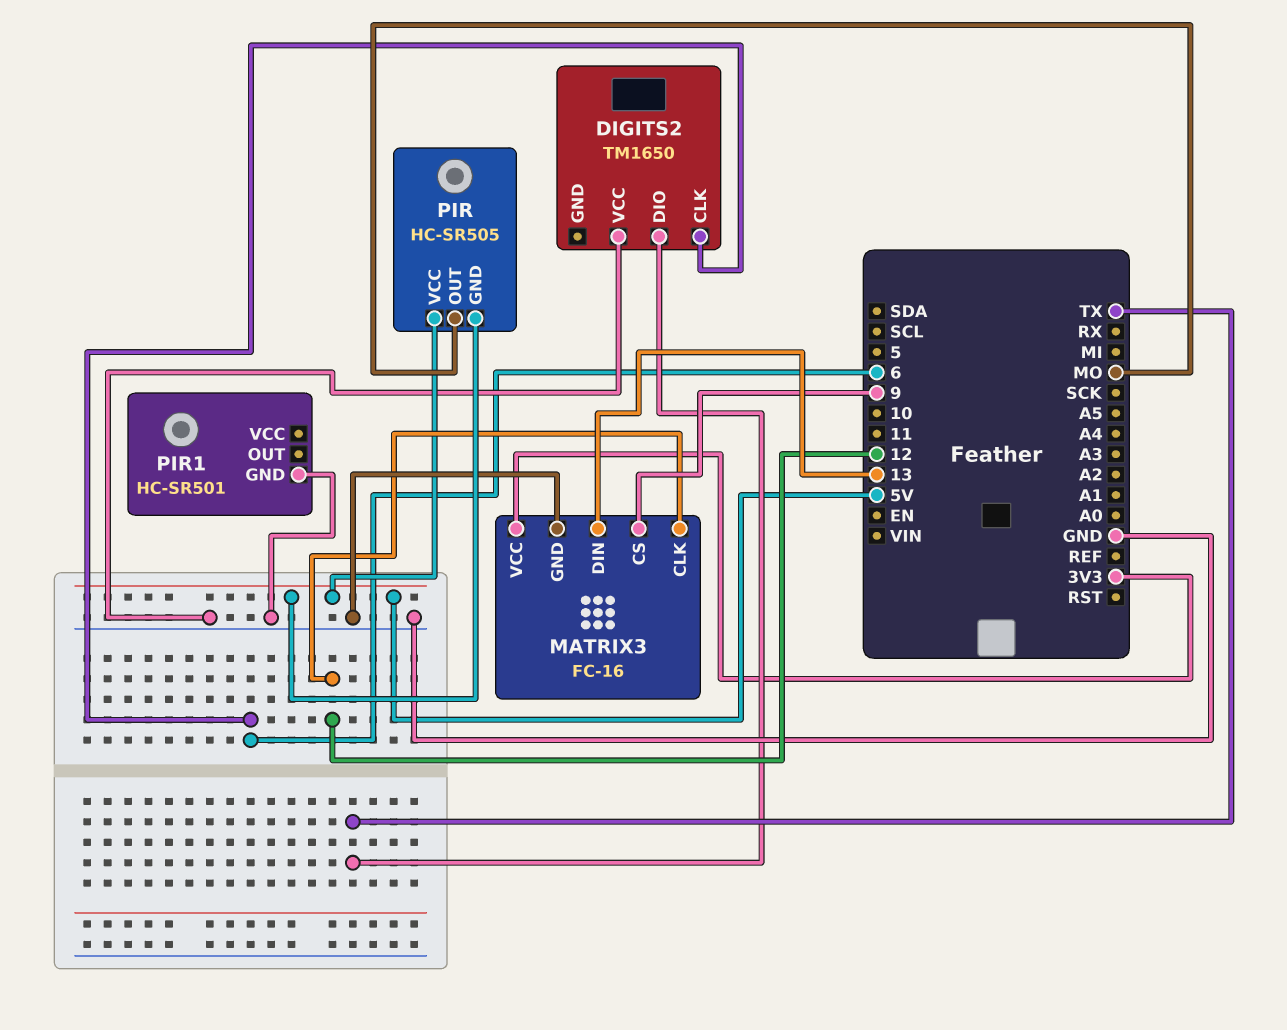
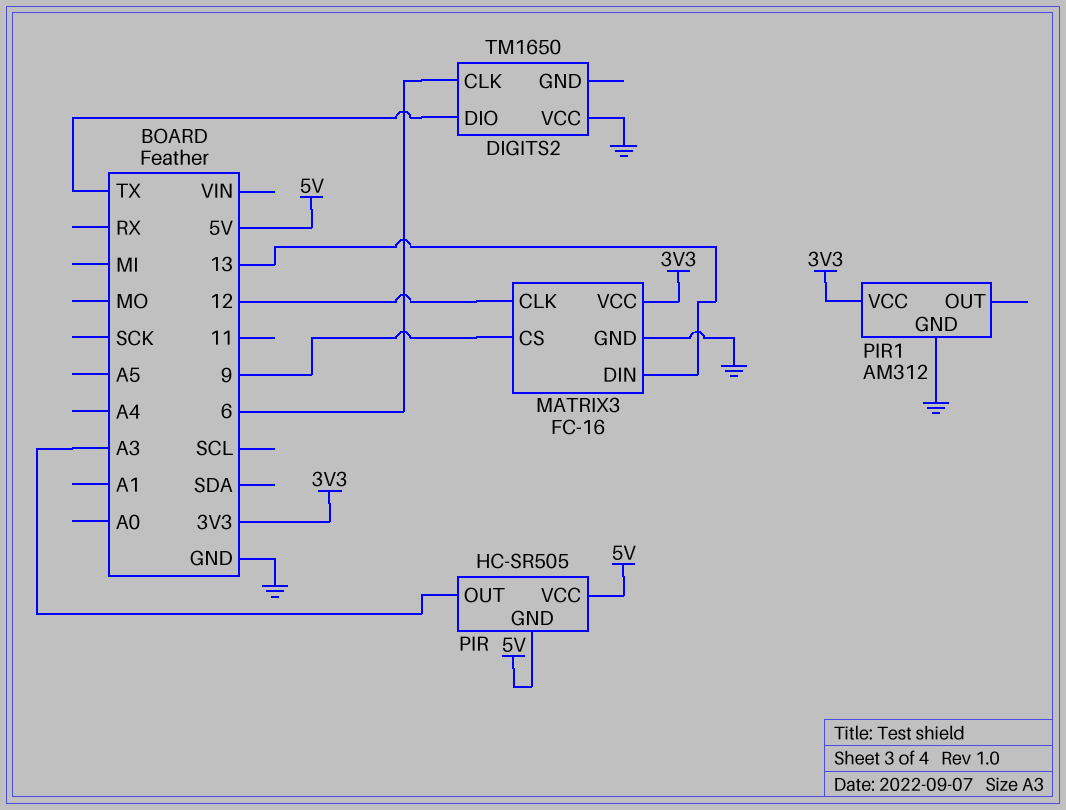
PIR pin OUT: MO -> A3
PIR1: HC-SR501 -> AM312
PIR1 pin VCC: none -> 3V3

